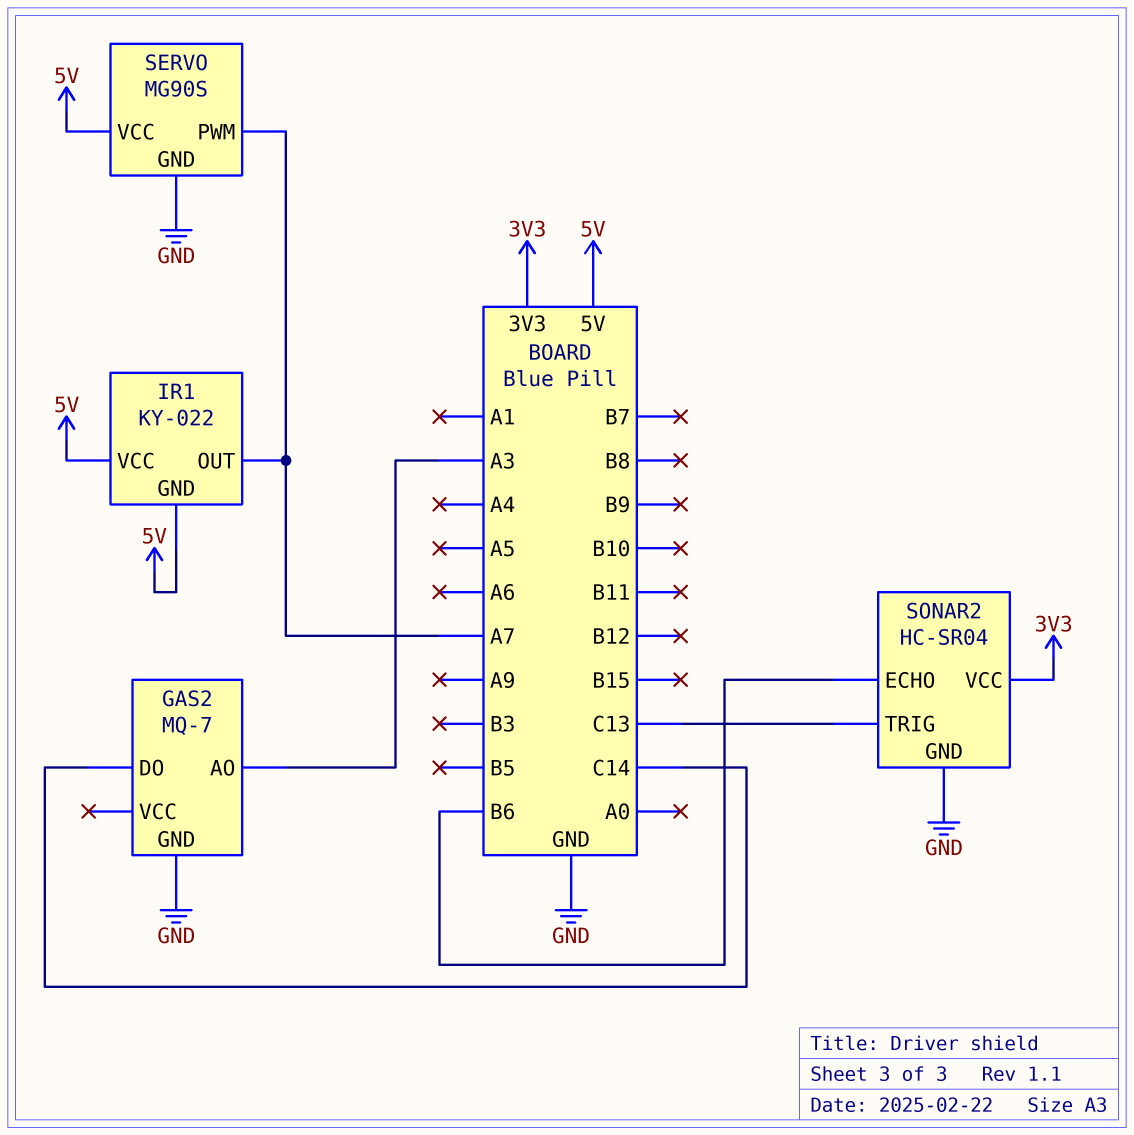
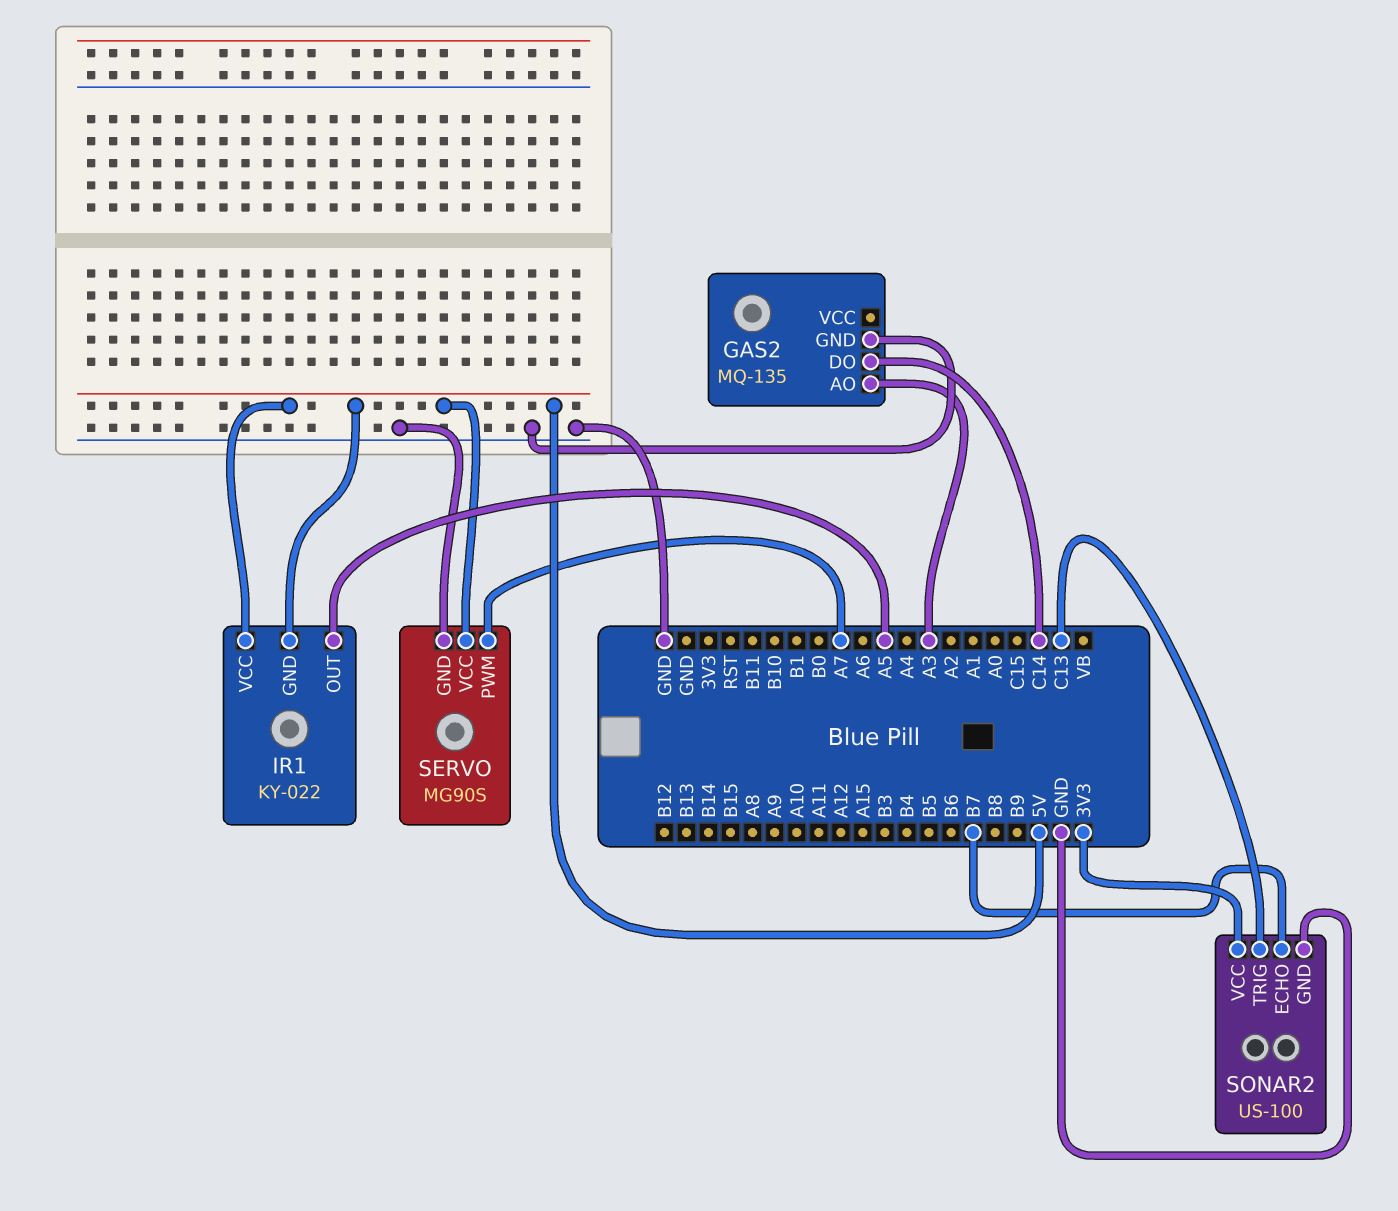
GAS2: MQ-7 -> MQ-135
IR1 pin OUT: A7 -> A5
SONAR2: HC-SR04 -> US-100
SONAR2 pin ECHO: B6 -> B7

